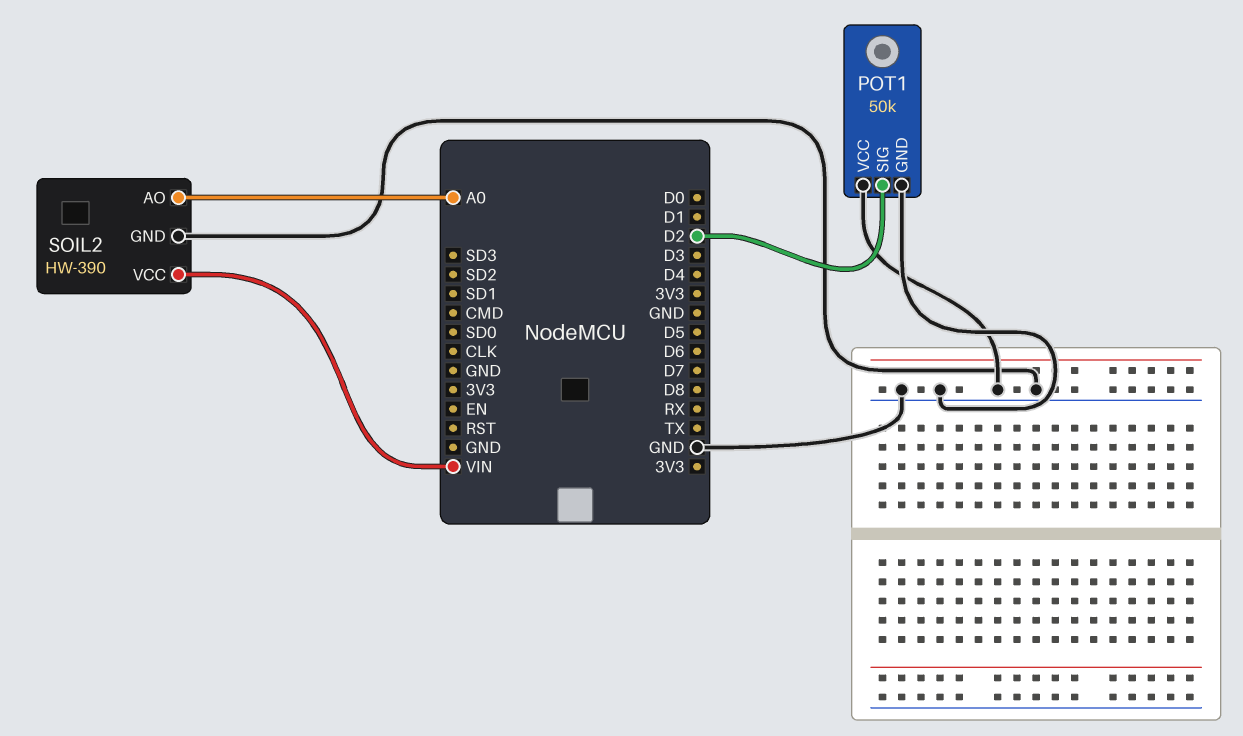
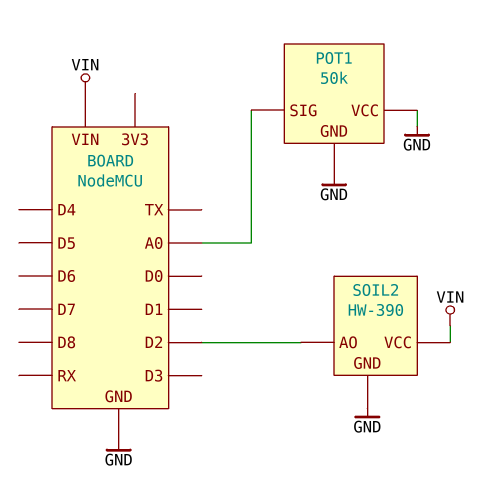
POT1 pin SIG: D2 -> A0
SOIL2 pin AO: A0 -> D2

